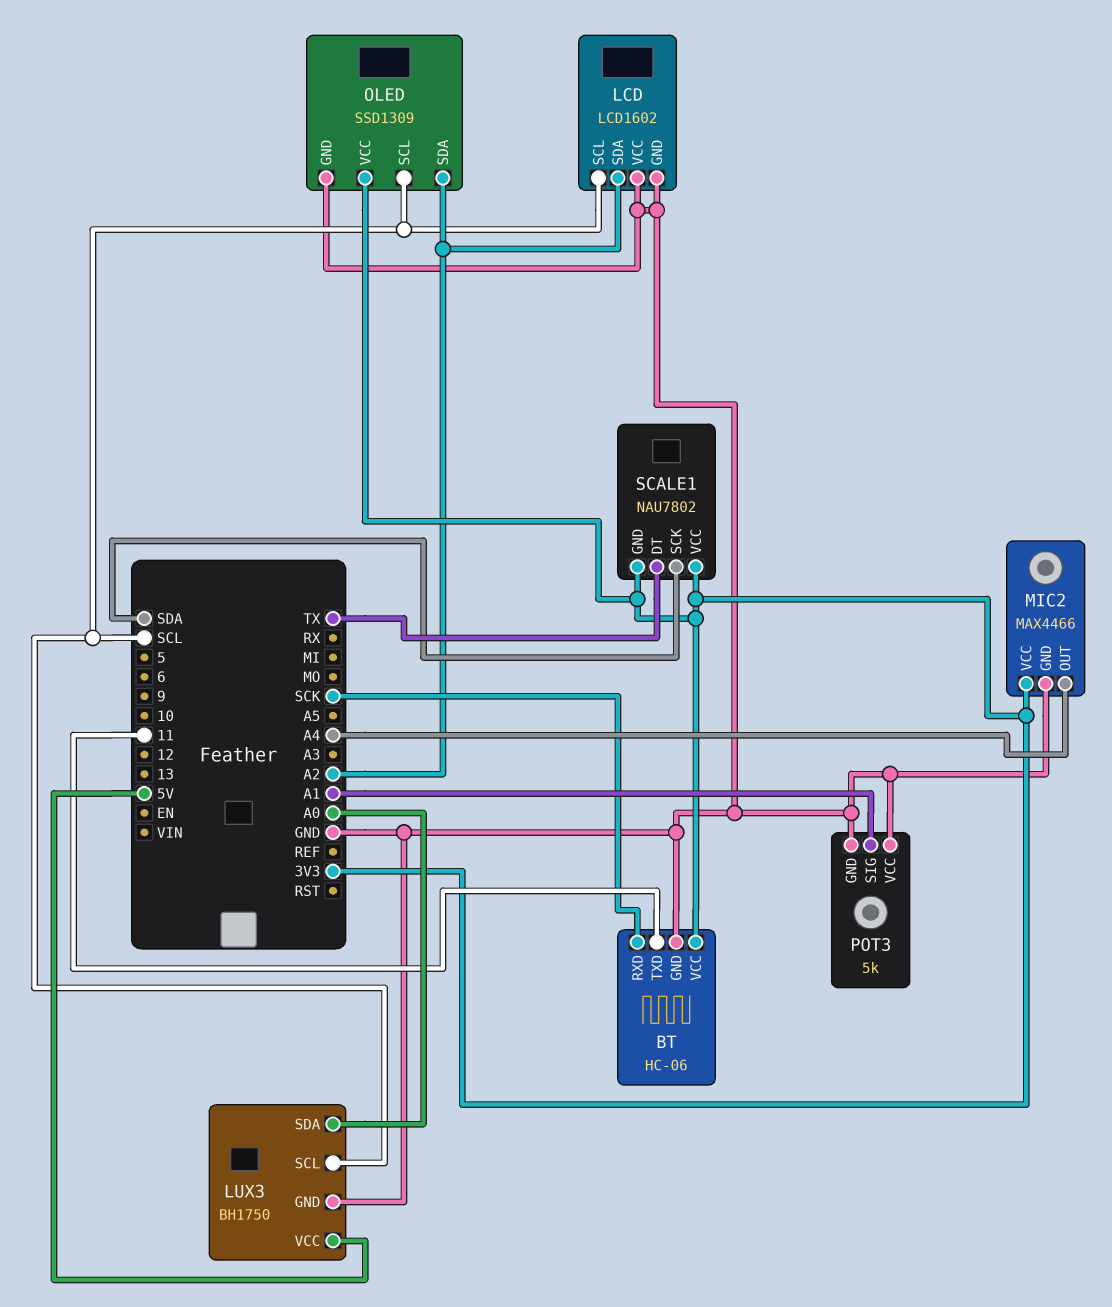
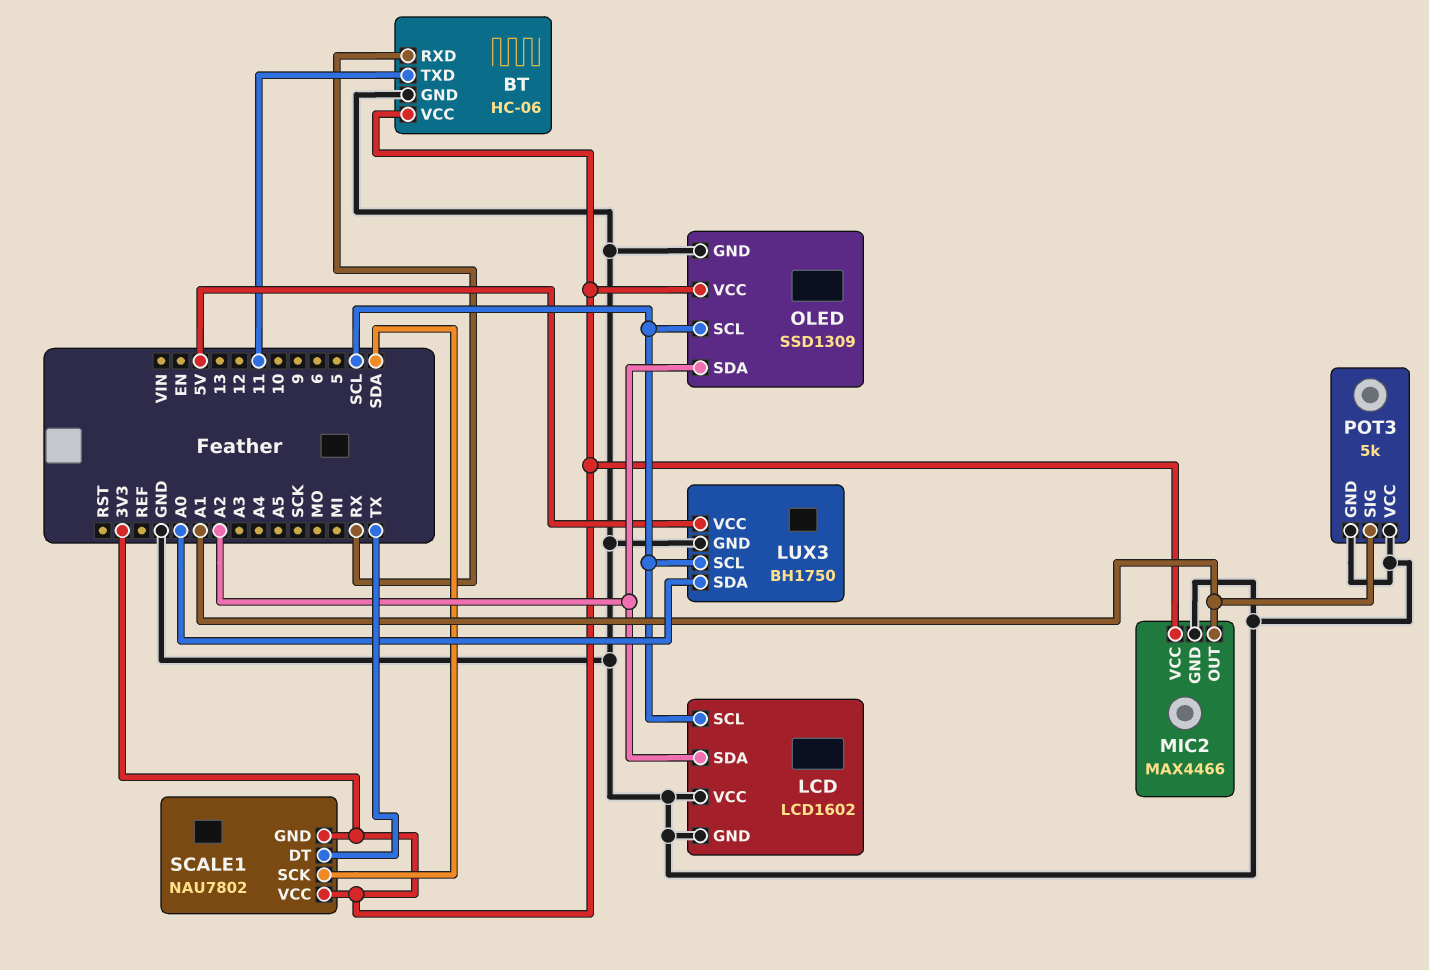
BT pin RXD: SCK -> RX
MIC2 pin OUT: A4 -> A1

